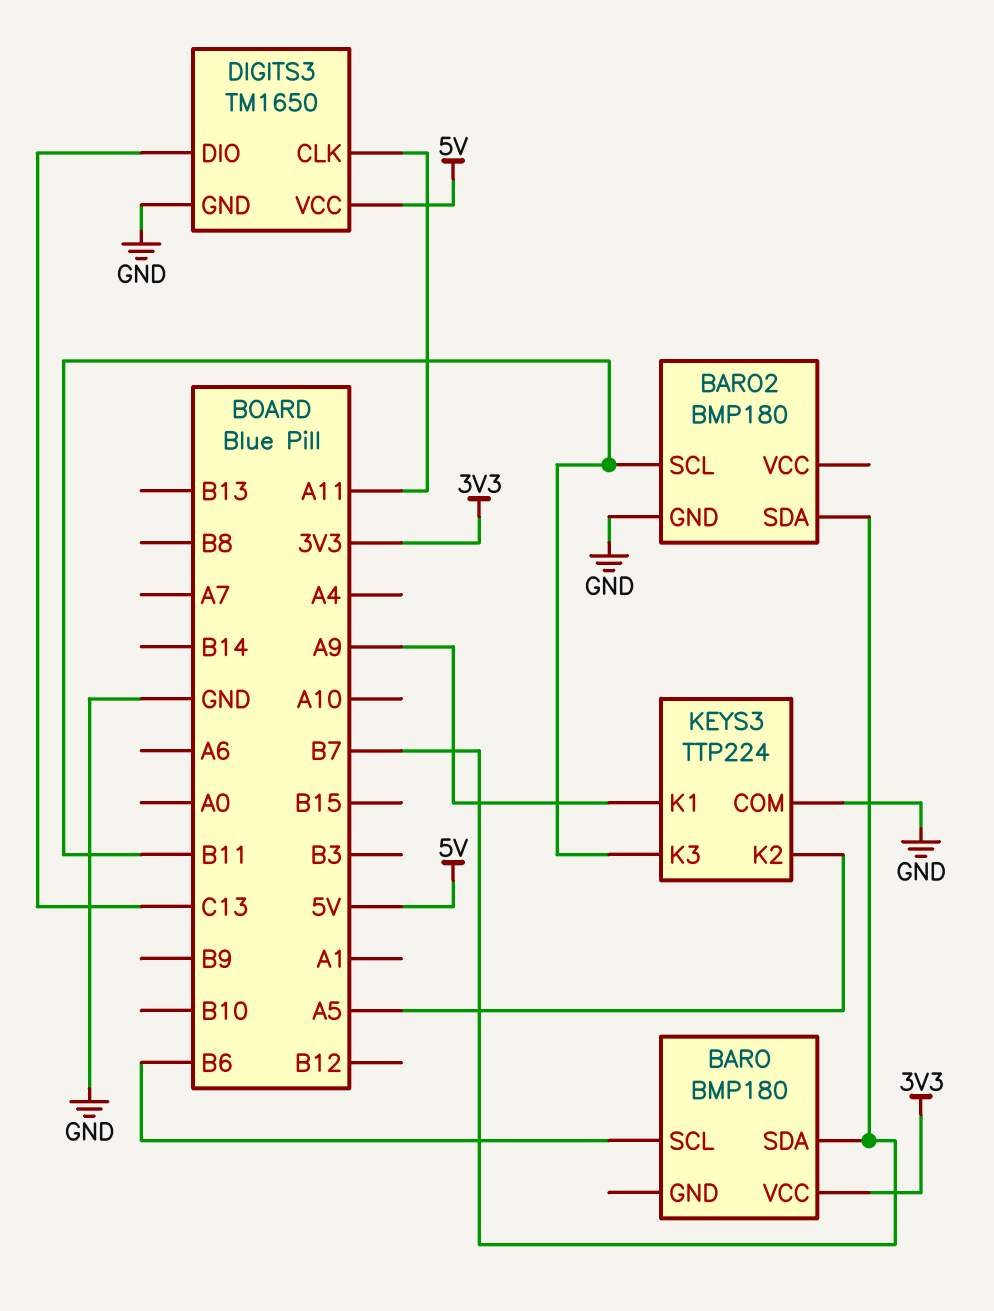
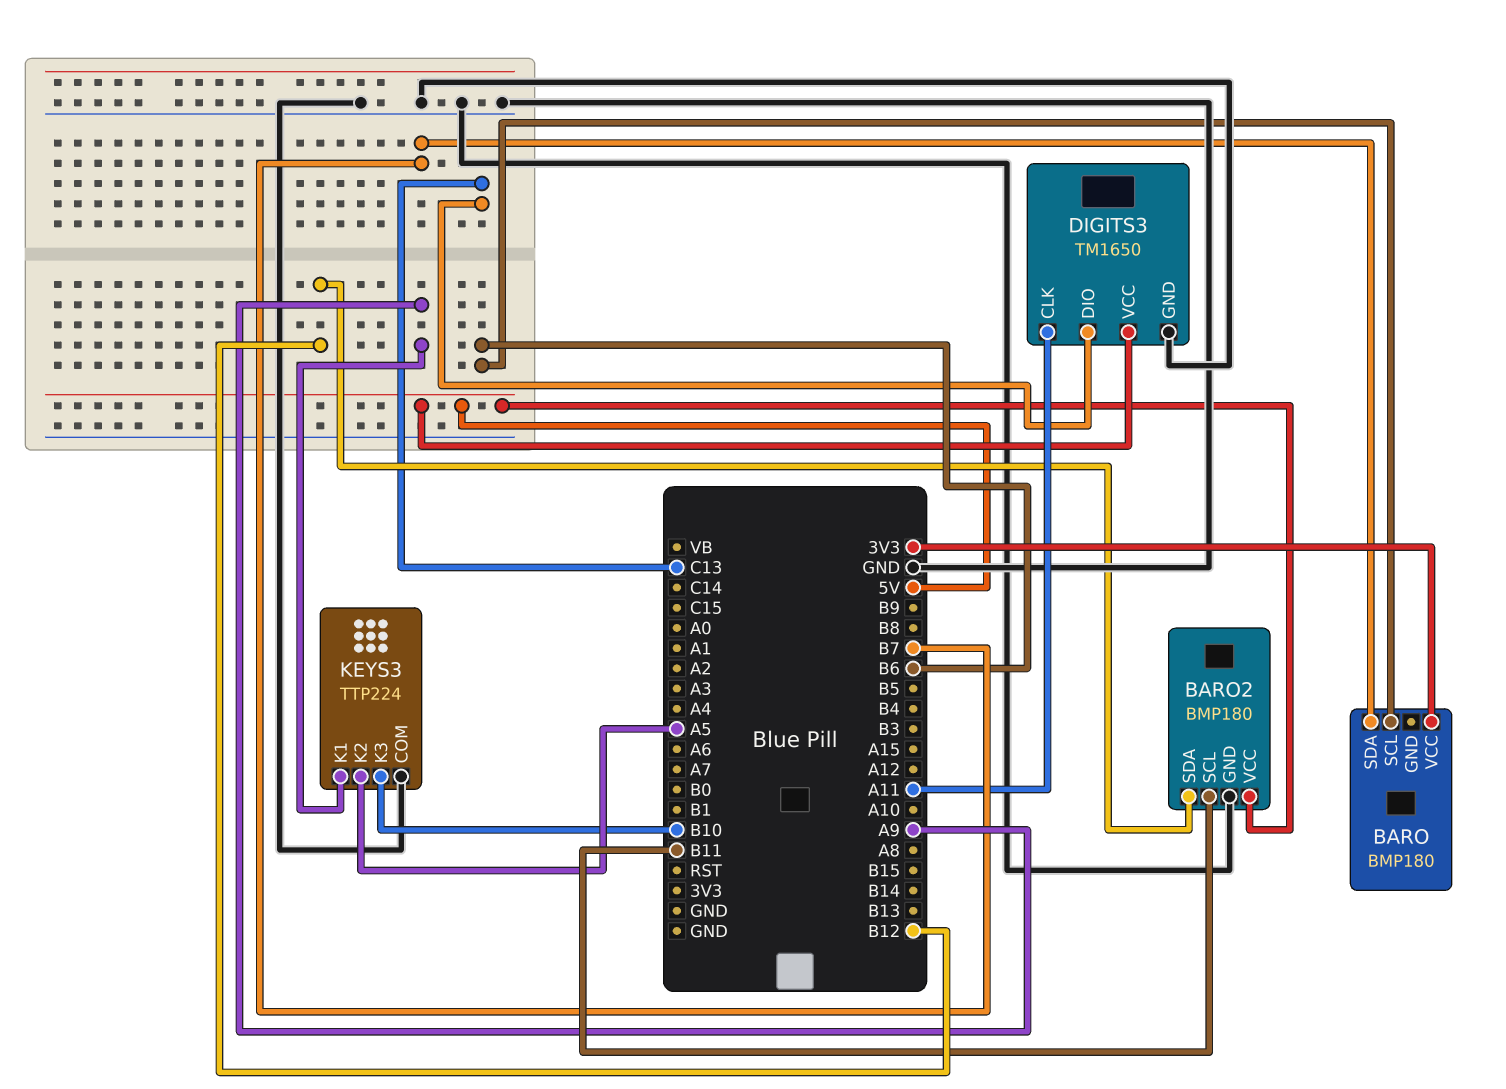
BARO2 pin SDA: B7 -> B12
BARO2 pin VCC: none -> 5V
KEYS3 pin K3: B11 -> B10

